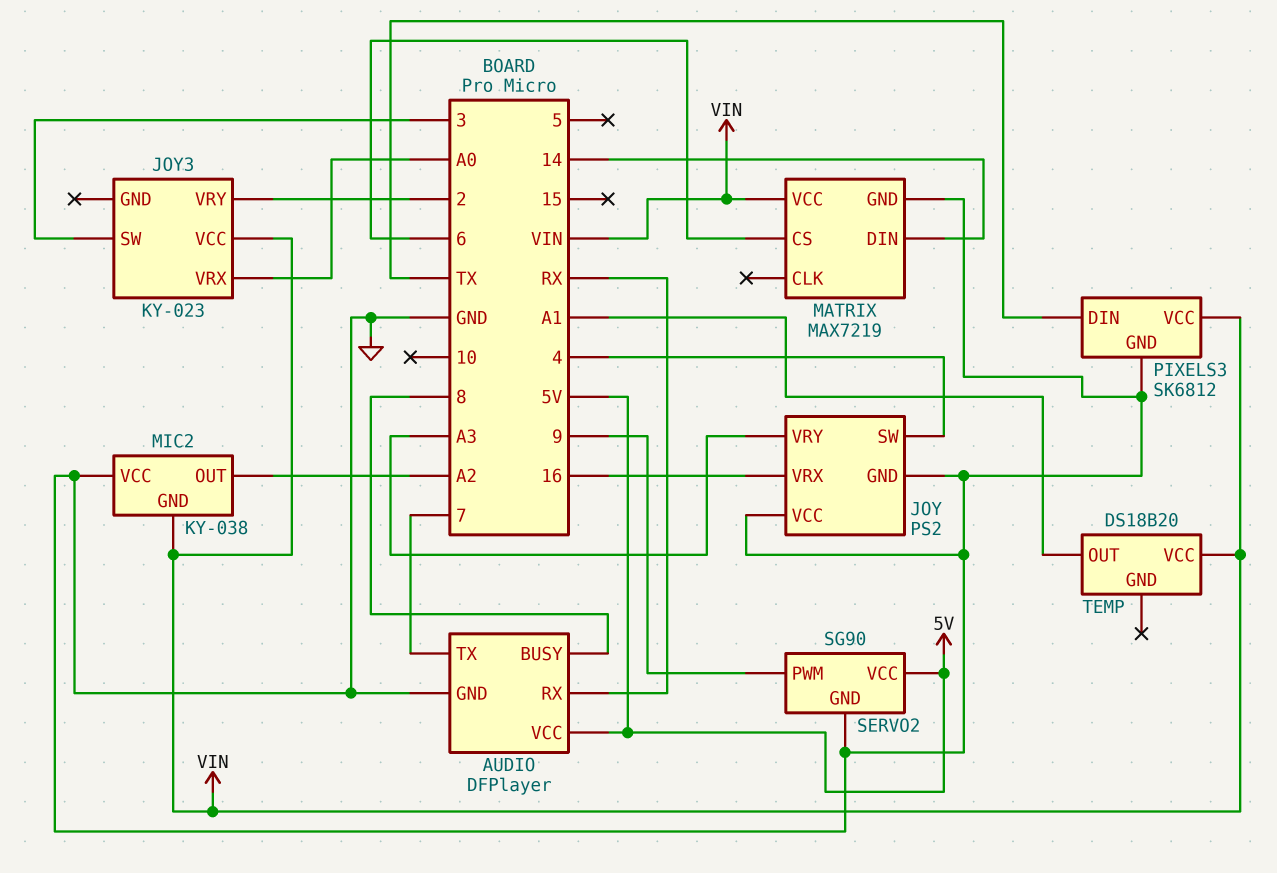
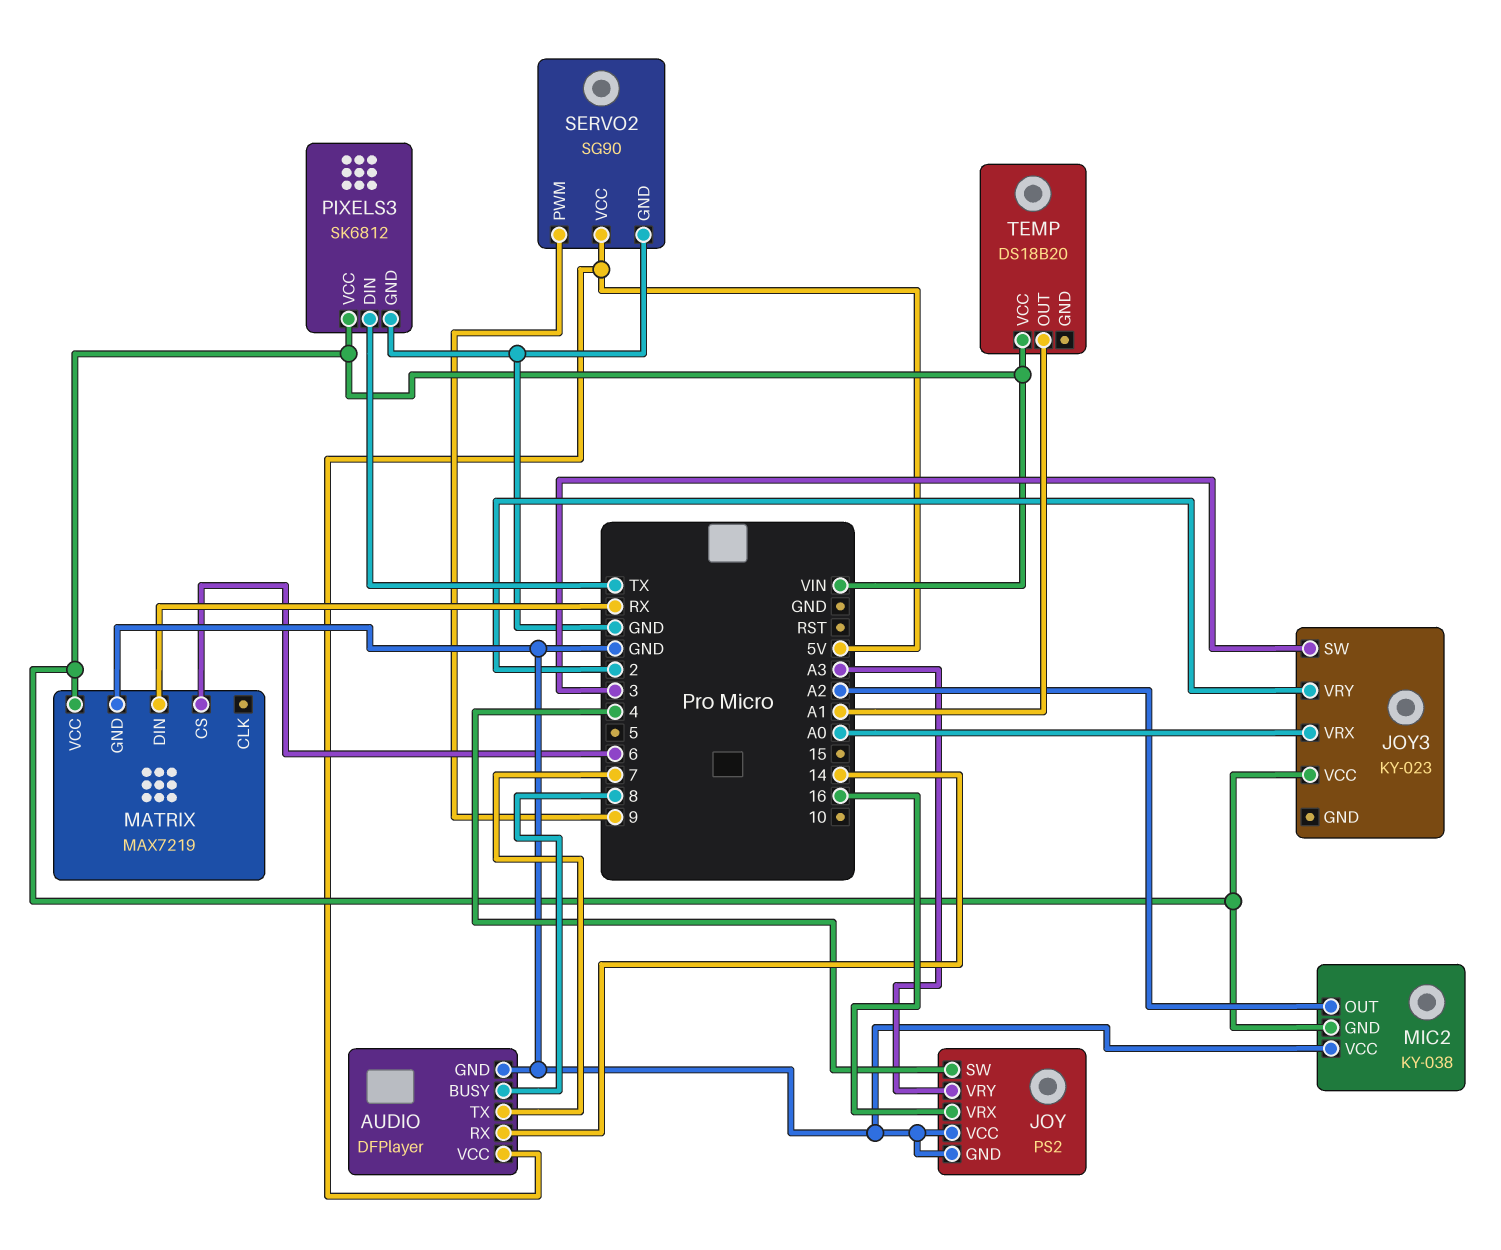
AUDIO pin RX: RX -> 14
MATRIX pin DIN: 14 -> RX

